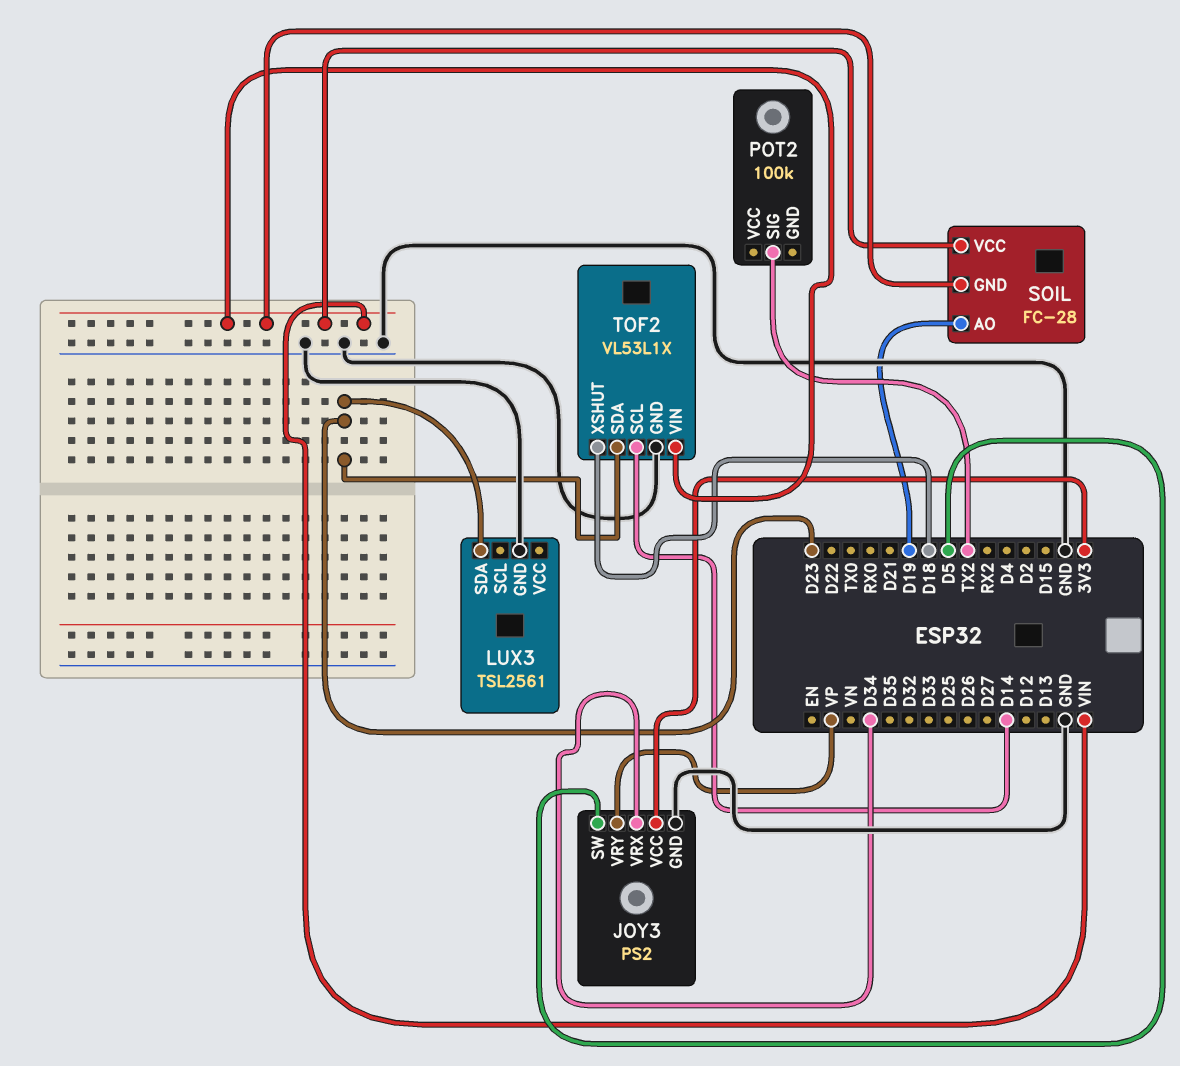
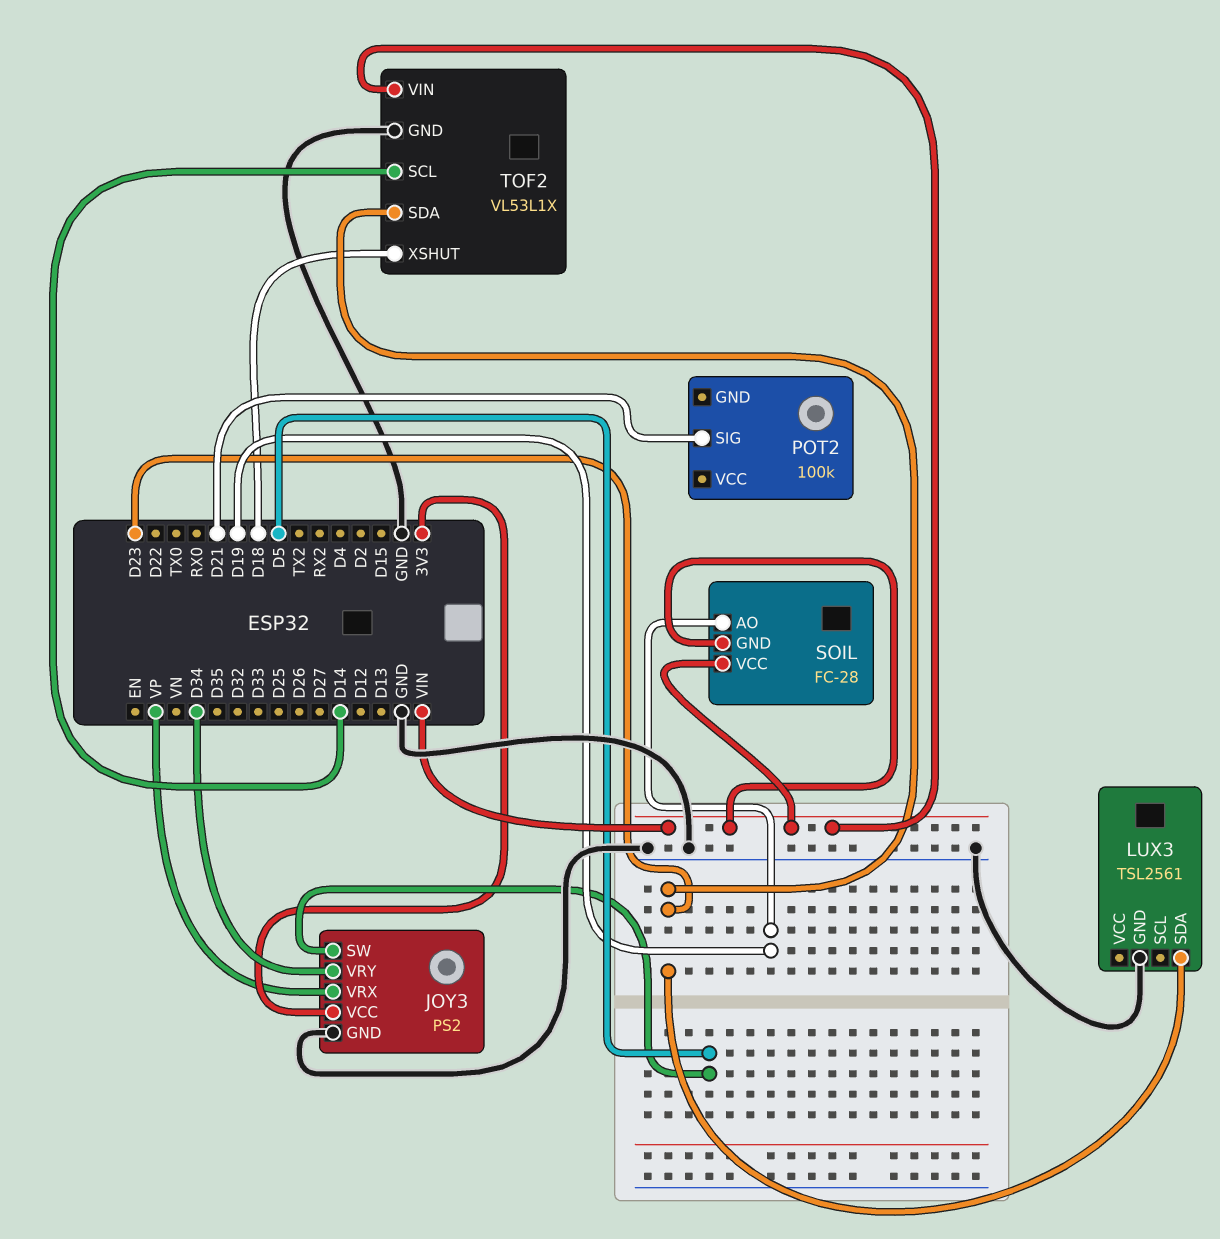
JOY3 pin VRX: D34 -> VP
JOY3 pin VRY: VP -> D34
POT2 pin SIG: TX2 -> D21

